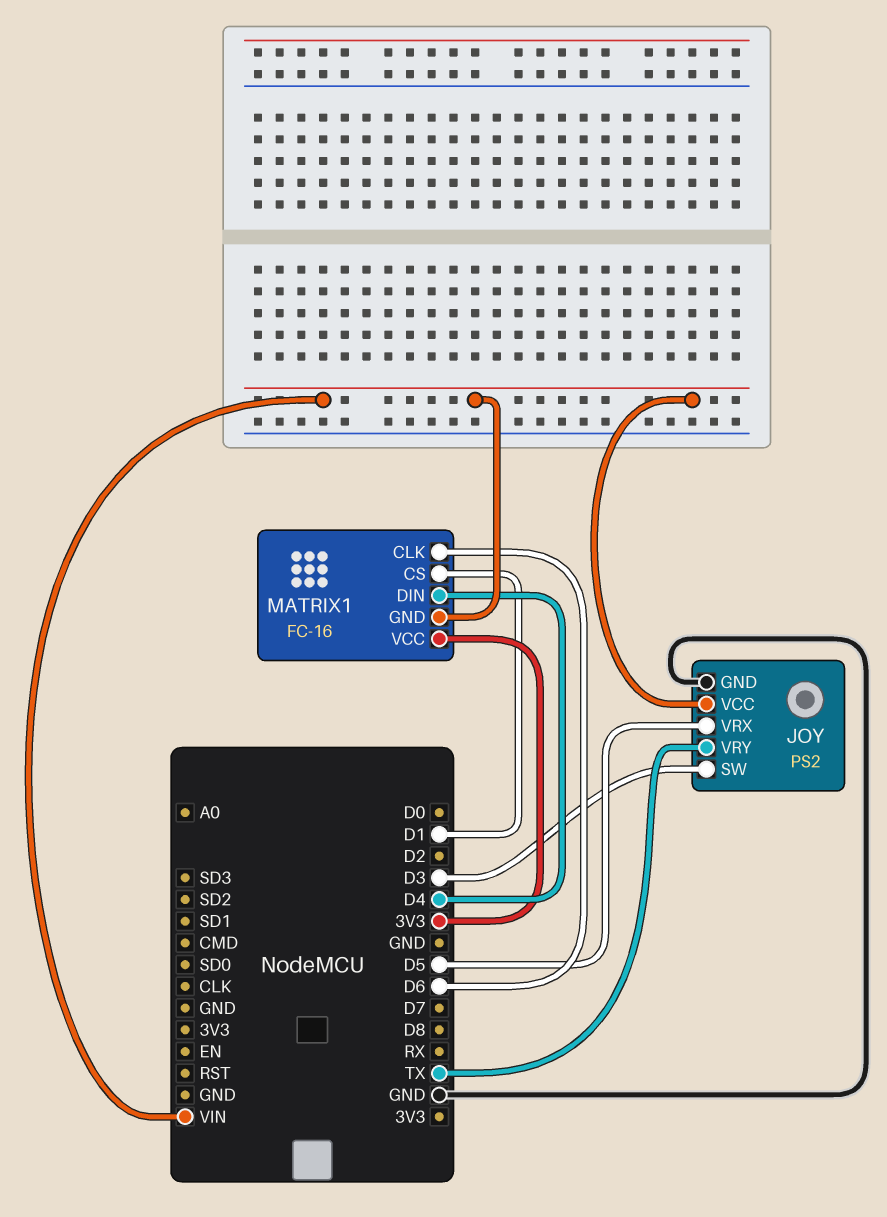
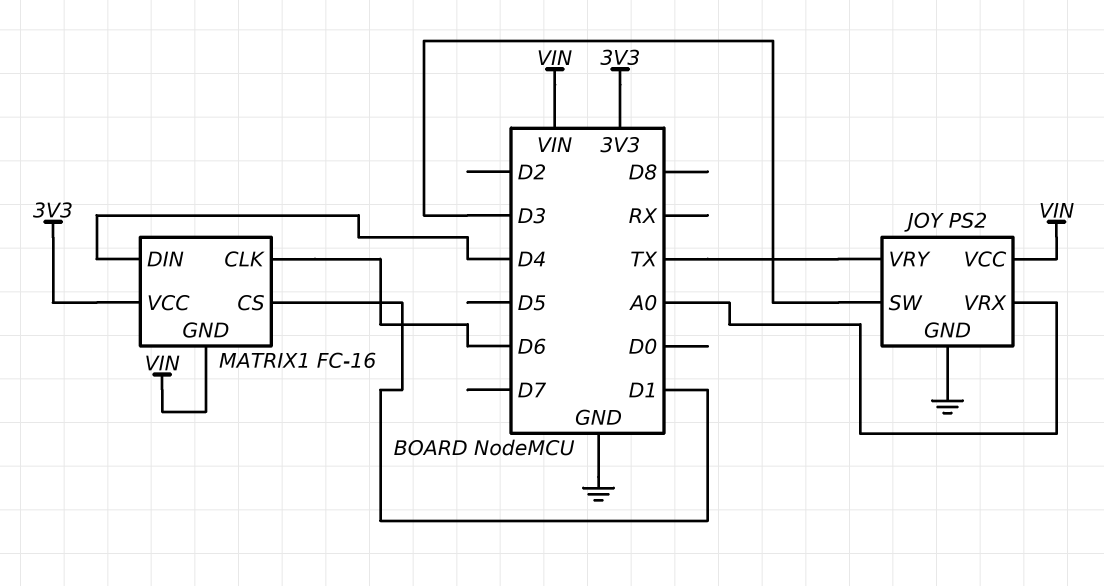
JOY pin VRX: D5 -> A0

